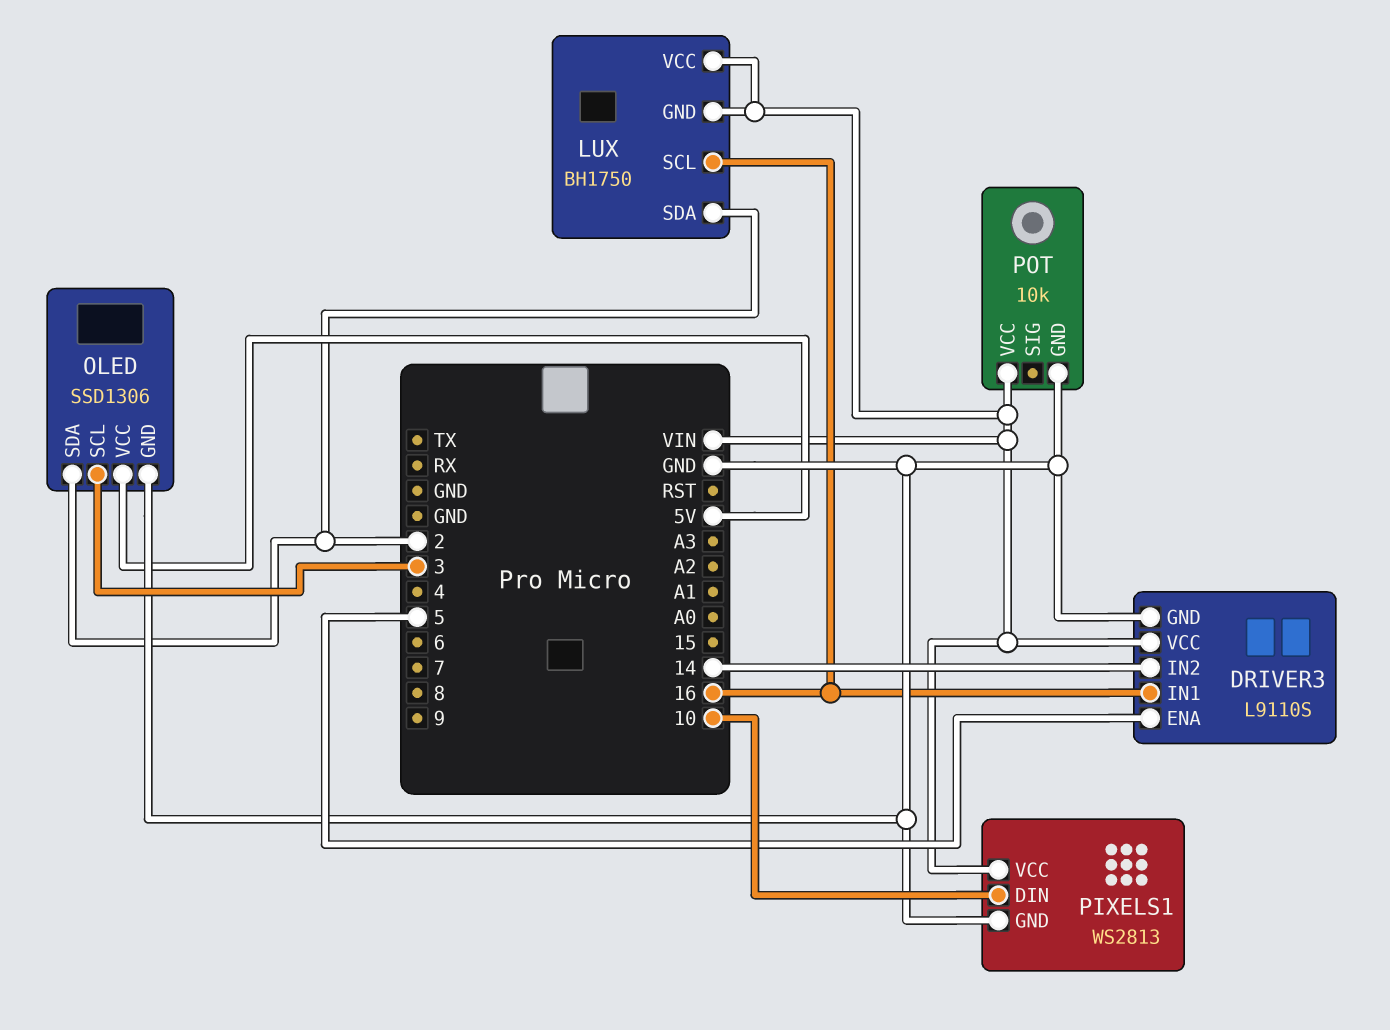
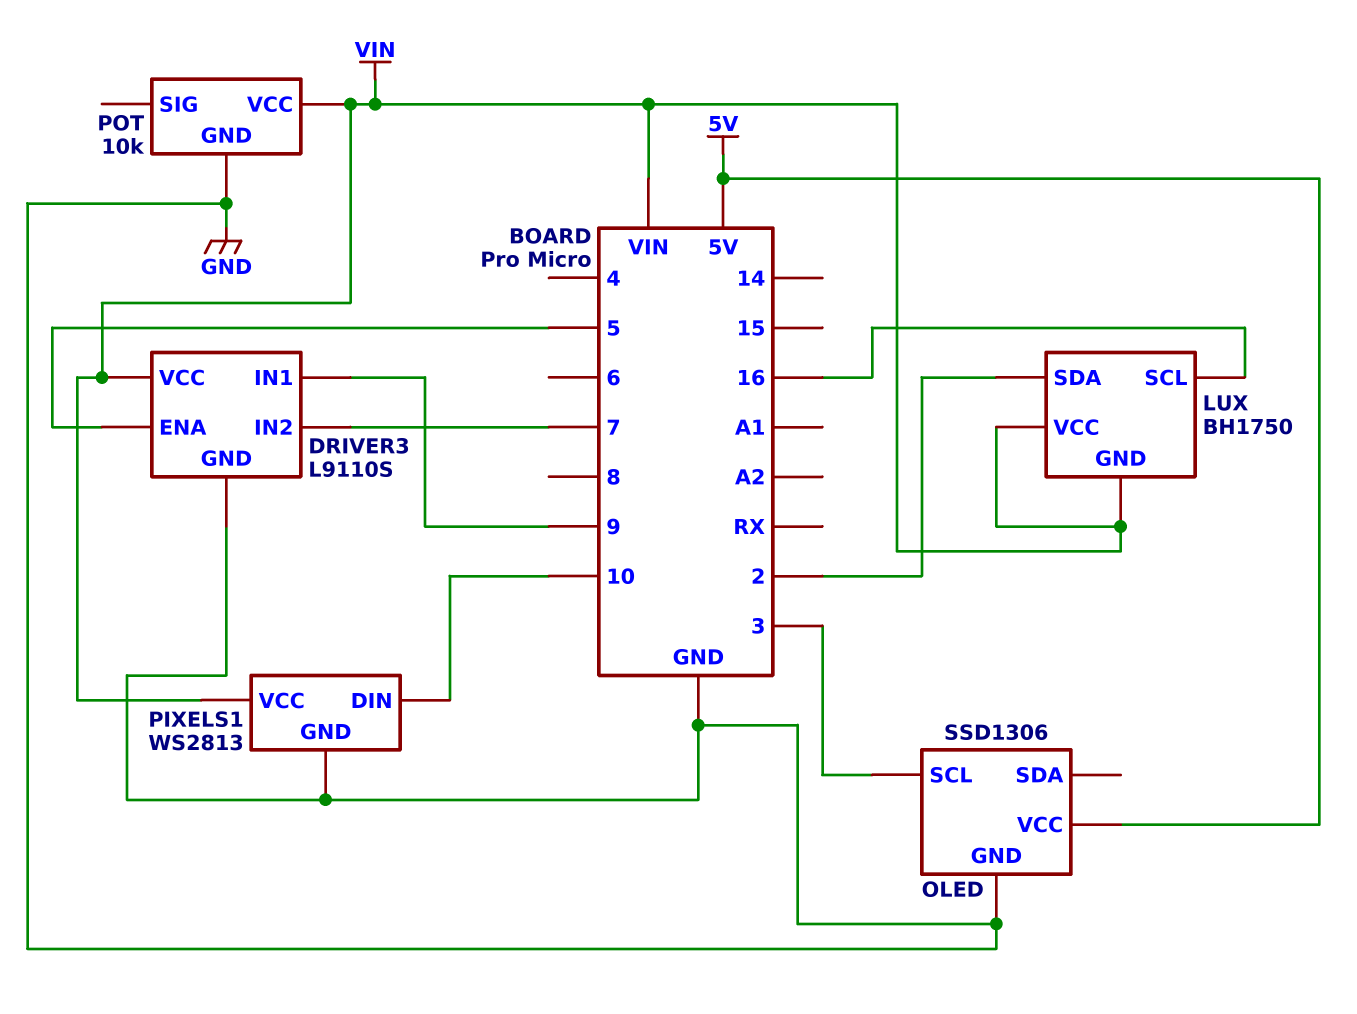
DRIVER3 pin IN1: 16 -> 9
DRIVER3 pin IN2: 14 -> 7
OLED pin SDA: 2 -> none

